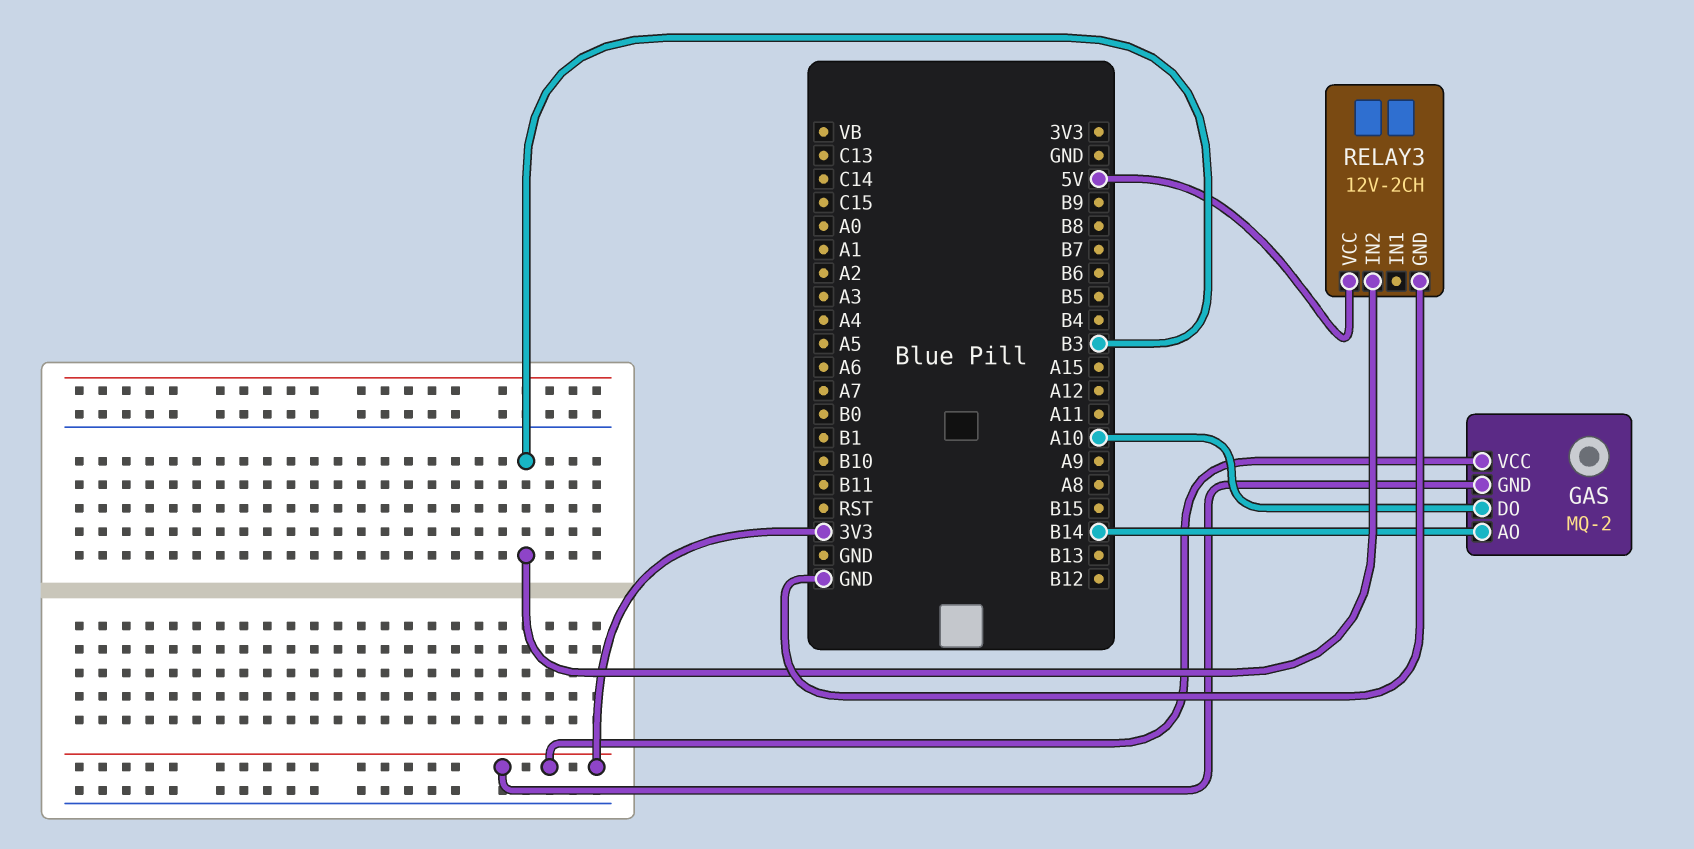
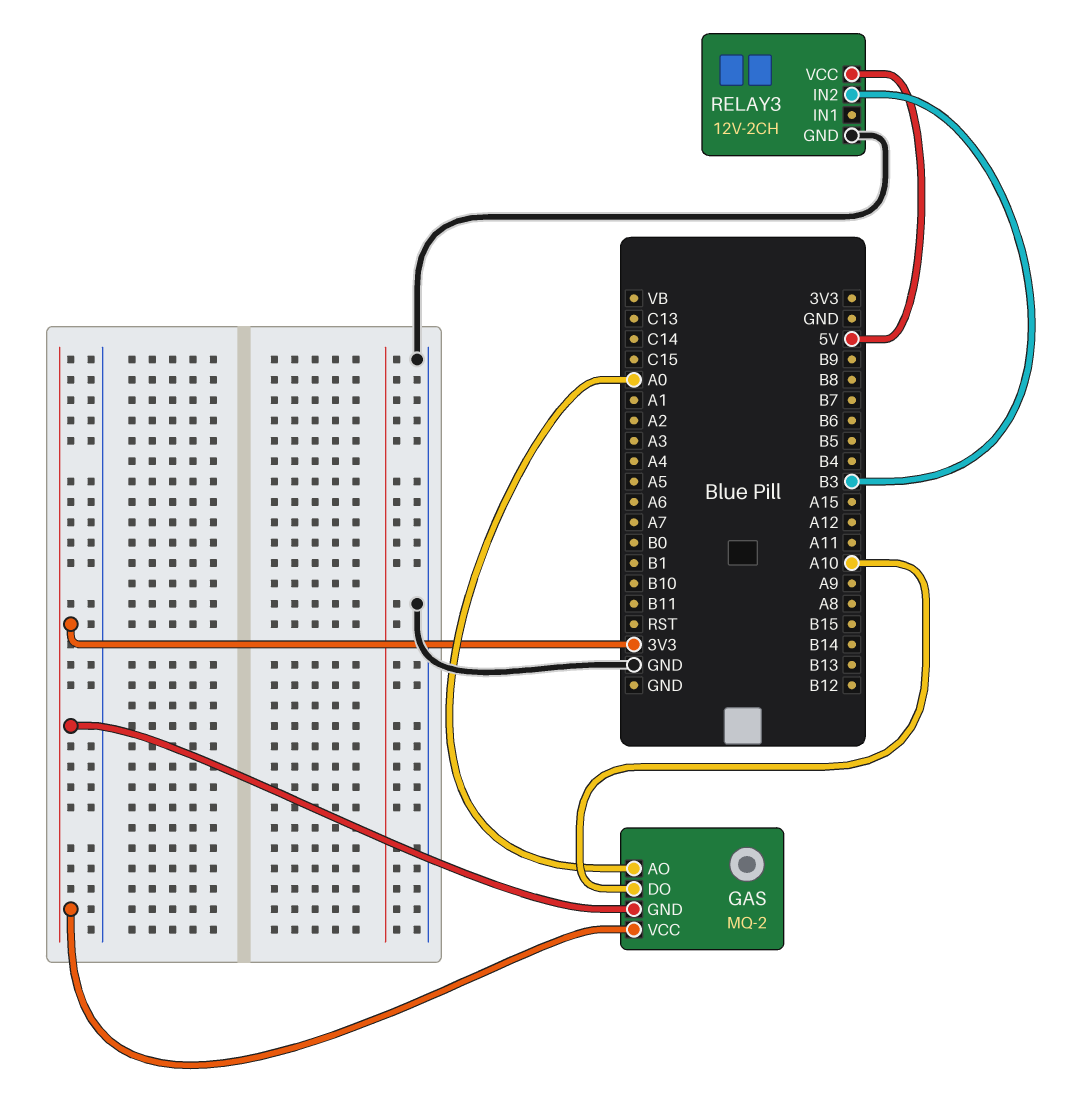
GAS pin AO: B14 -> A0

